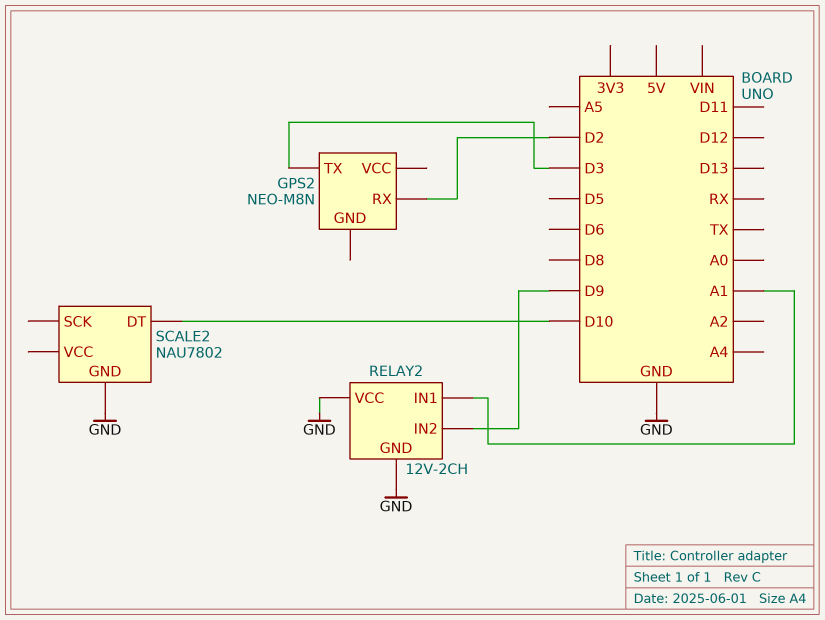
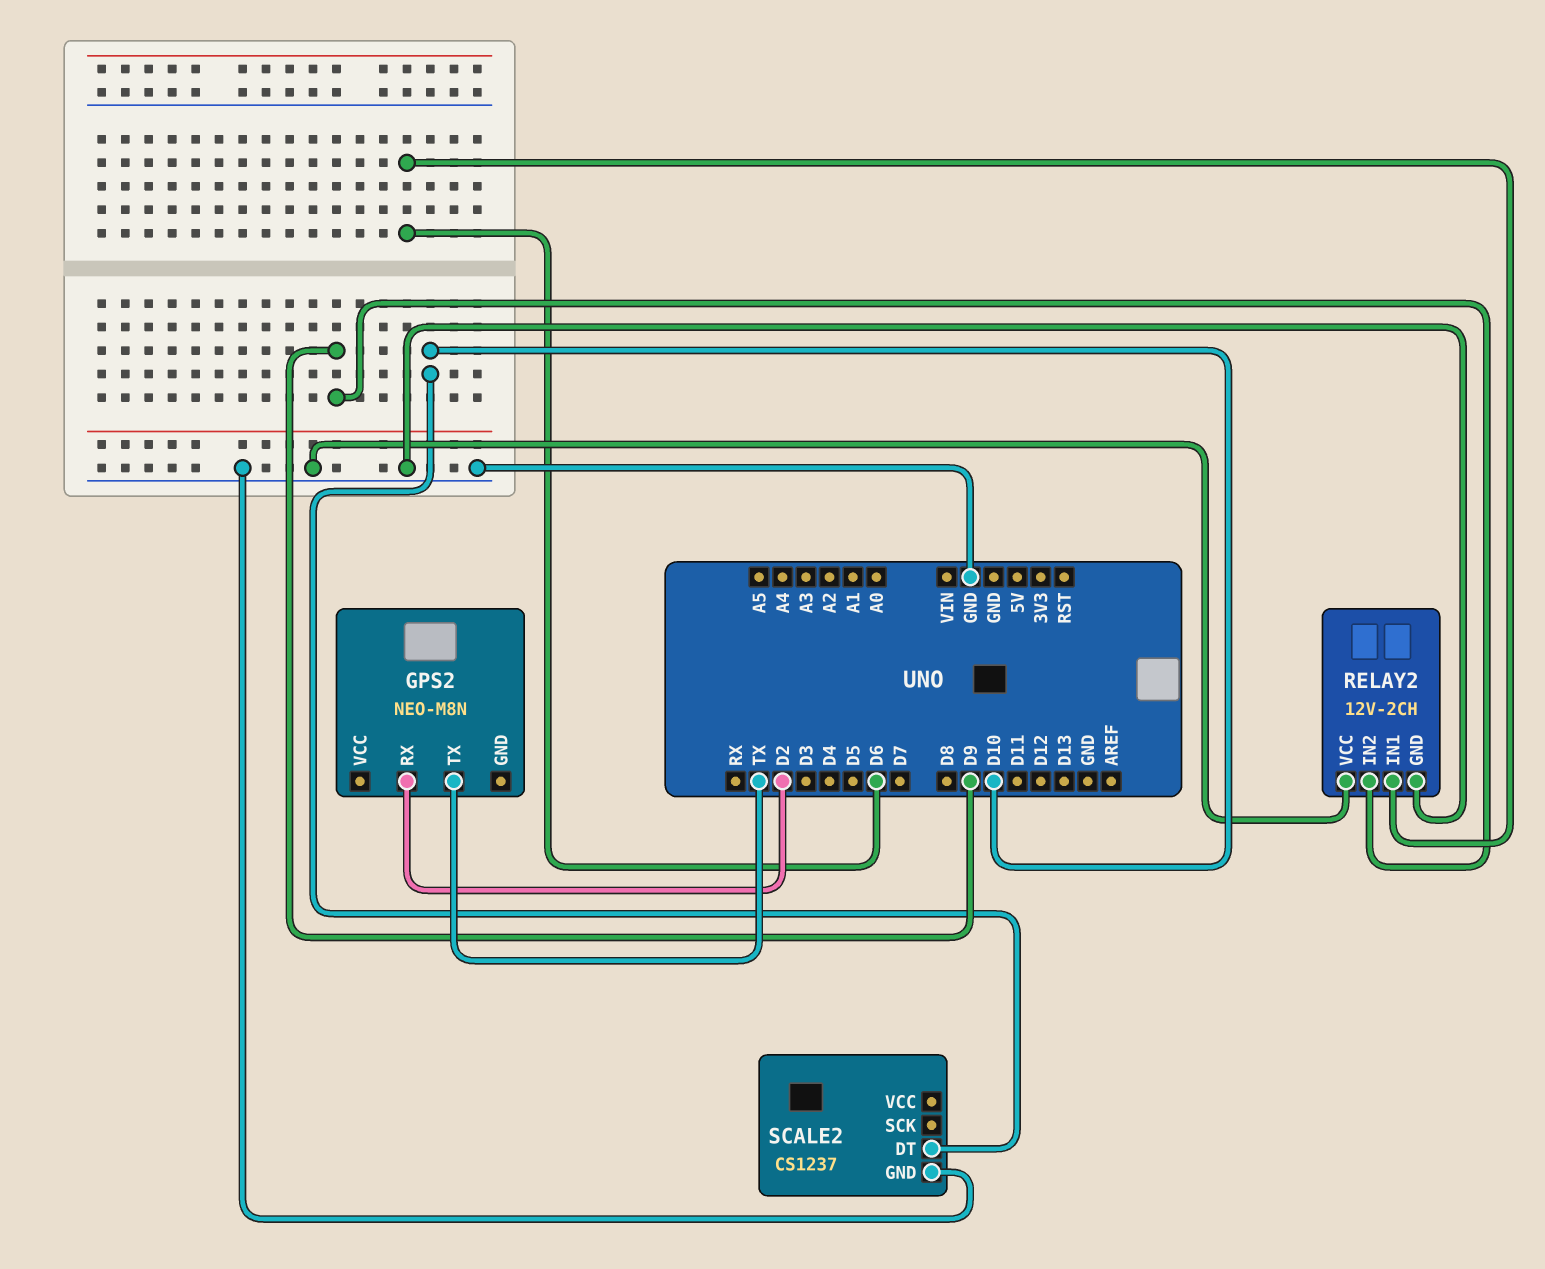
GPS2 pin TX: D3 -> TX
RELAY2 pin IN1: A1 -> D6
SCALE2: NAU7802 -> CS1237

